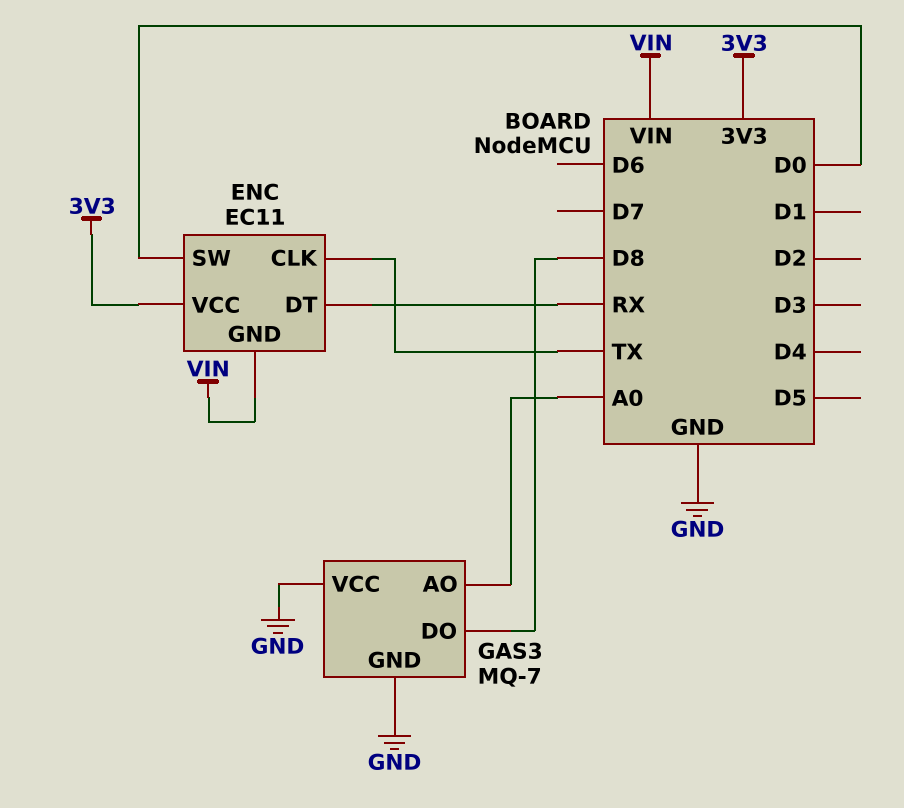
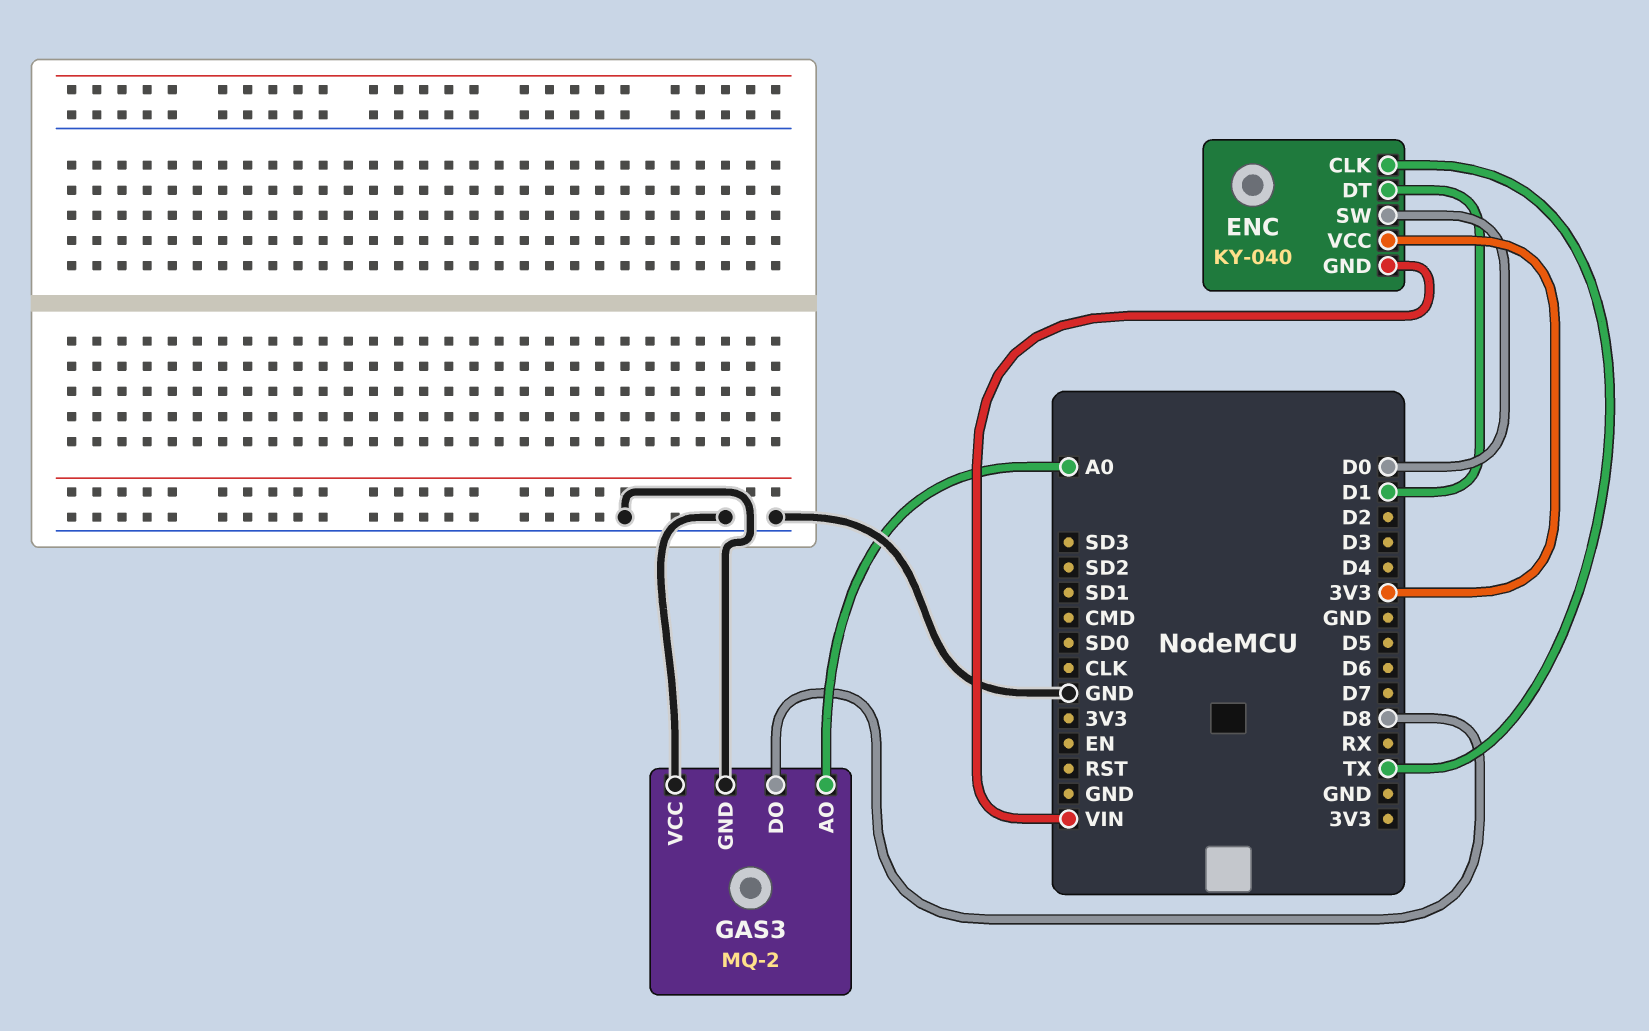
ENC: EC11 -> KY-040
ENC pin DT: RX -> D1
GAS3: MQ-7 -> MQ-2

